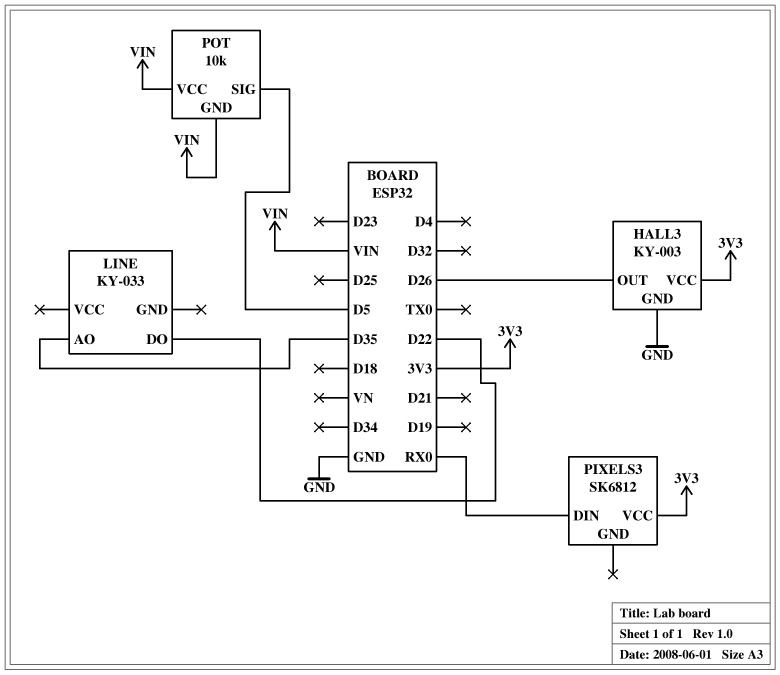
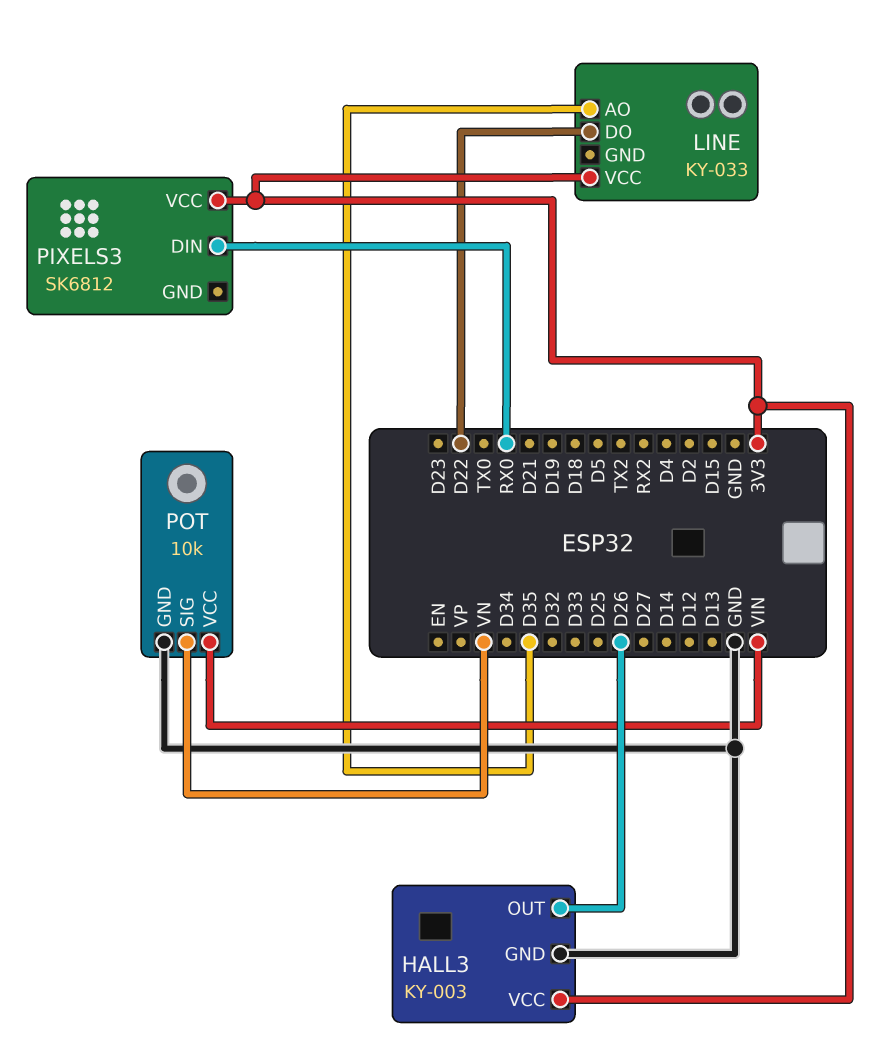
LINE pin VCC: none -> 3V3
POT pin GND: VIN -> GND
POT pin SIG: D5 -> VN

